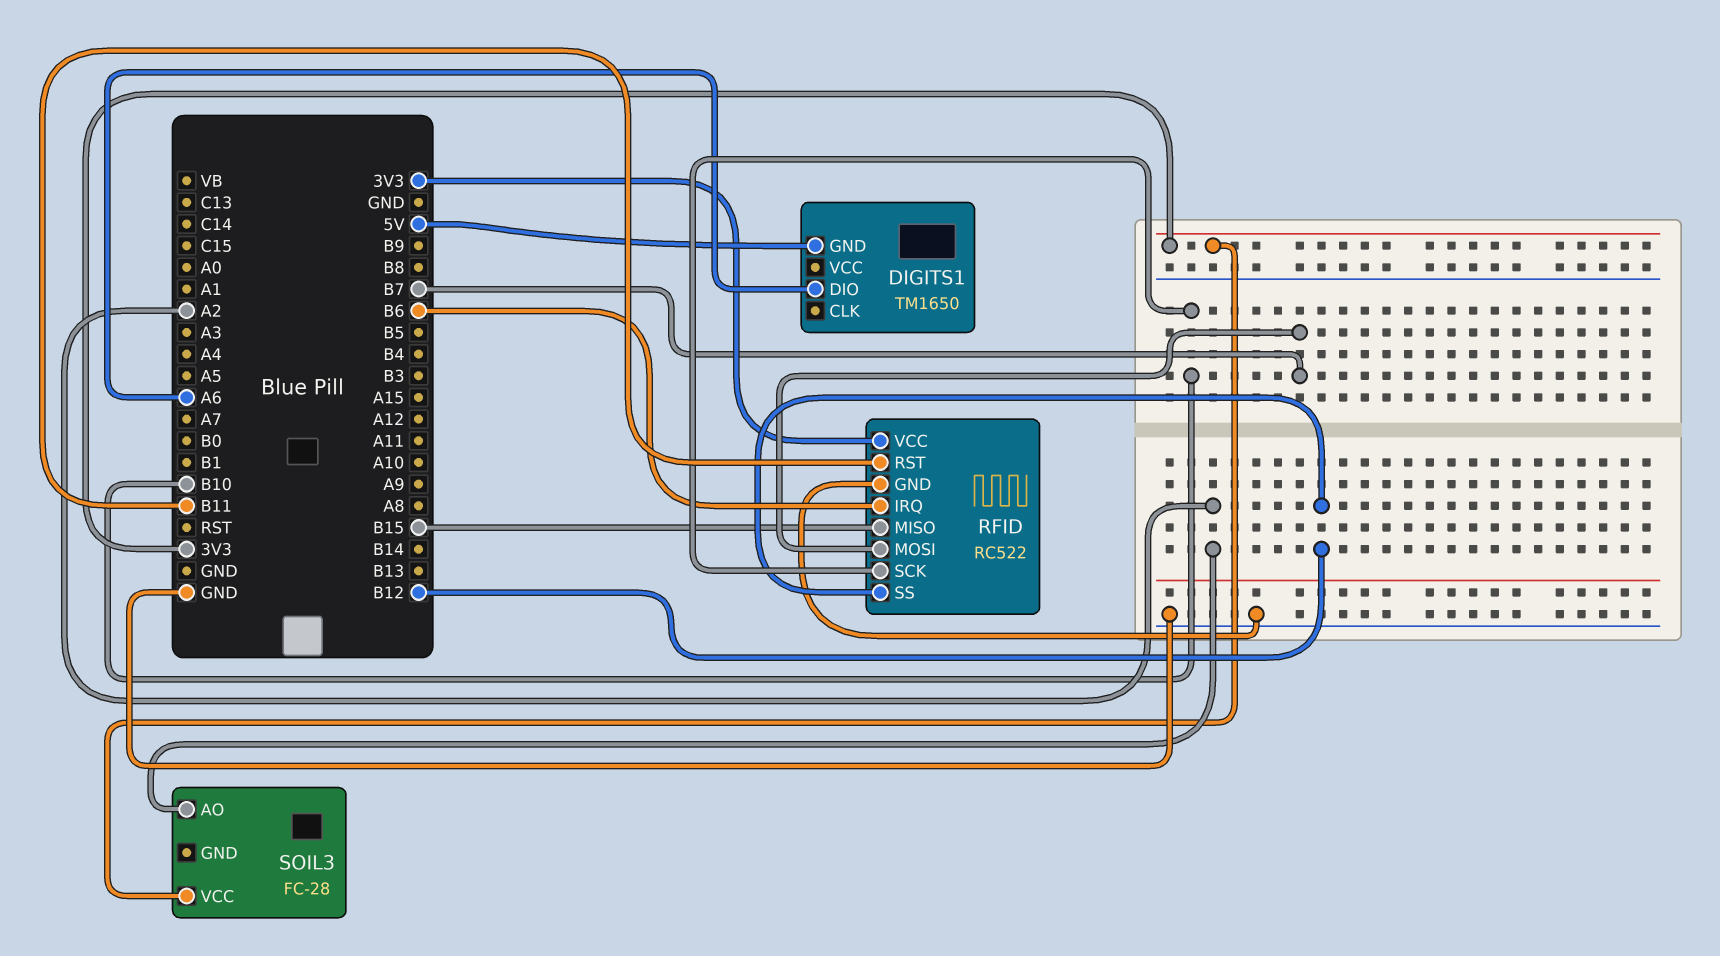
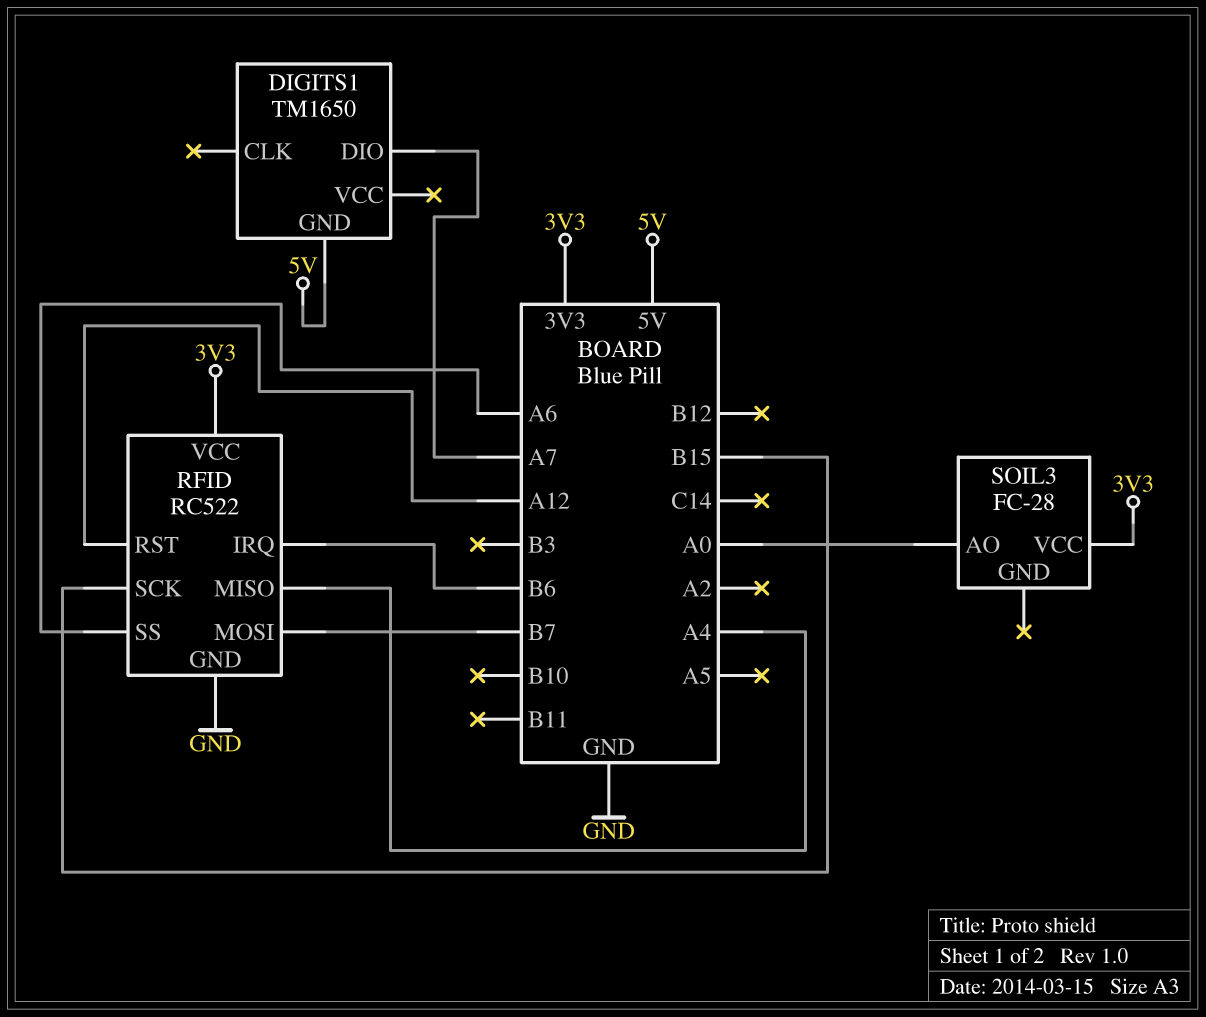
DIGITS1 pin DIO: A6 -> A7
RFID pin MISO: B15 -> A4
RFID pin RST: B11 -> A12
RFID pin SCK: B10 -> B15
RFID pin SS: B12 -> A6
SOIL3 pin AO: A2 -> A0

